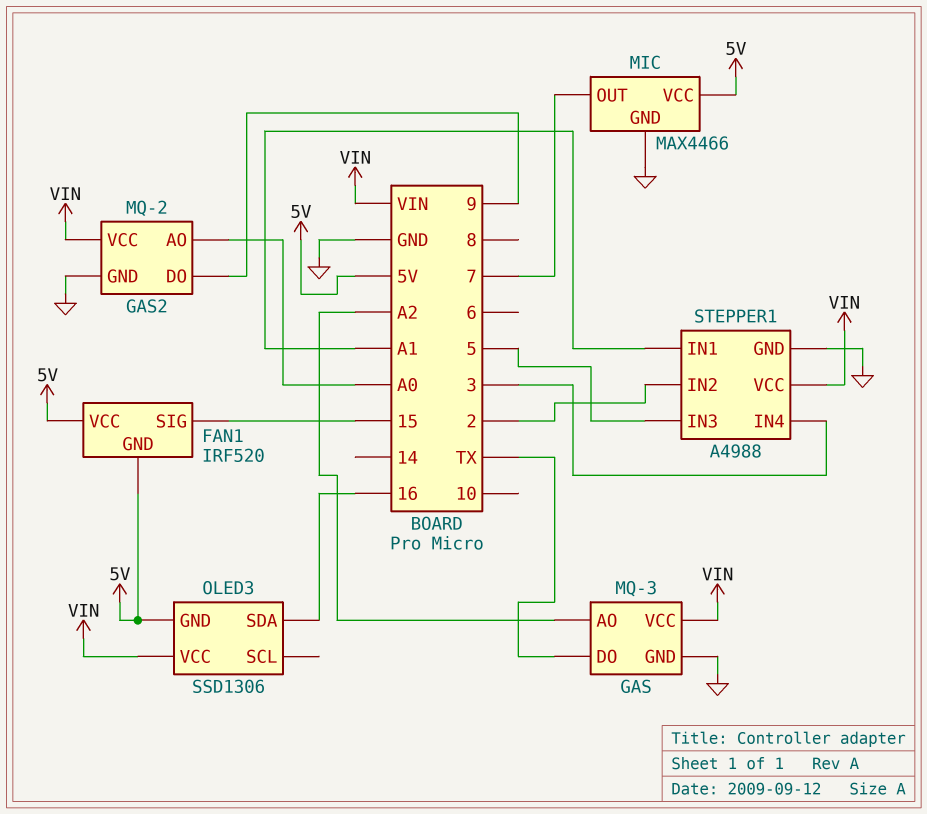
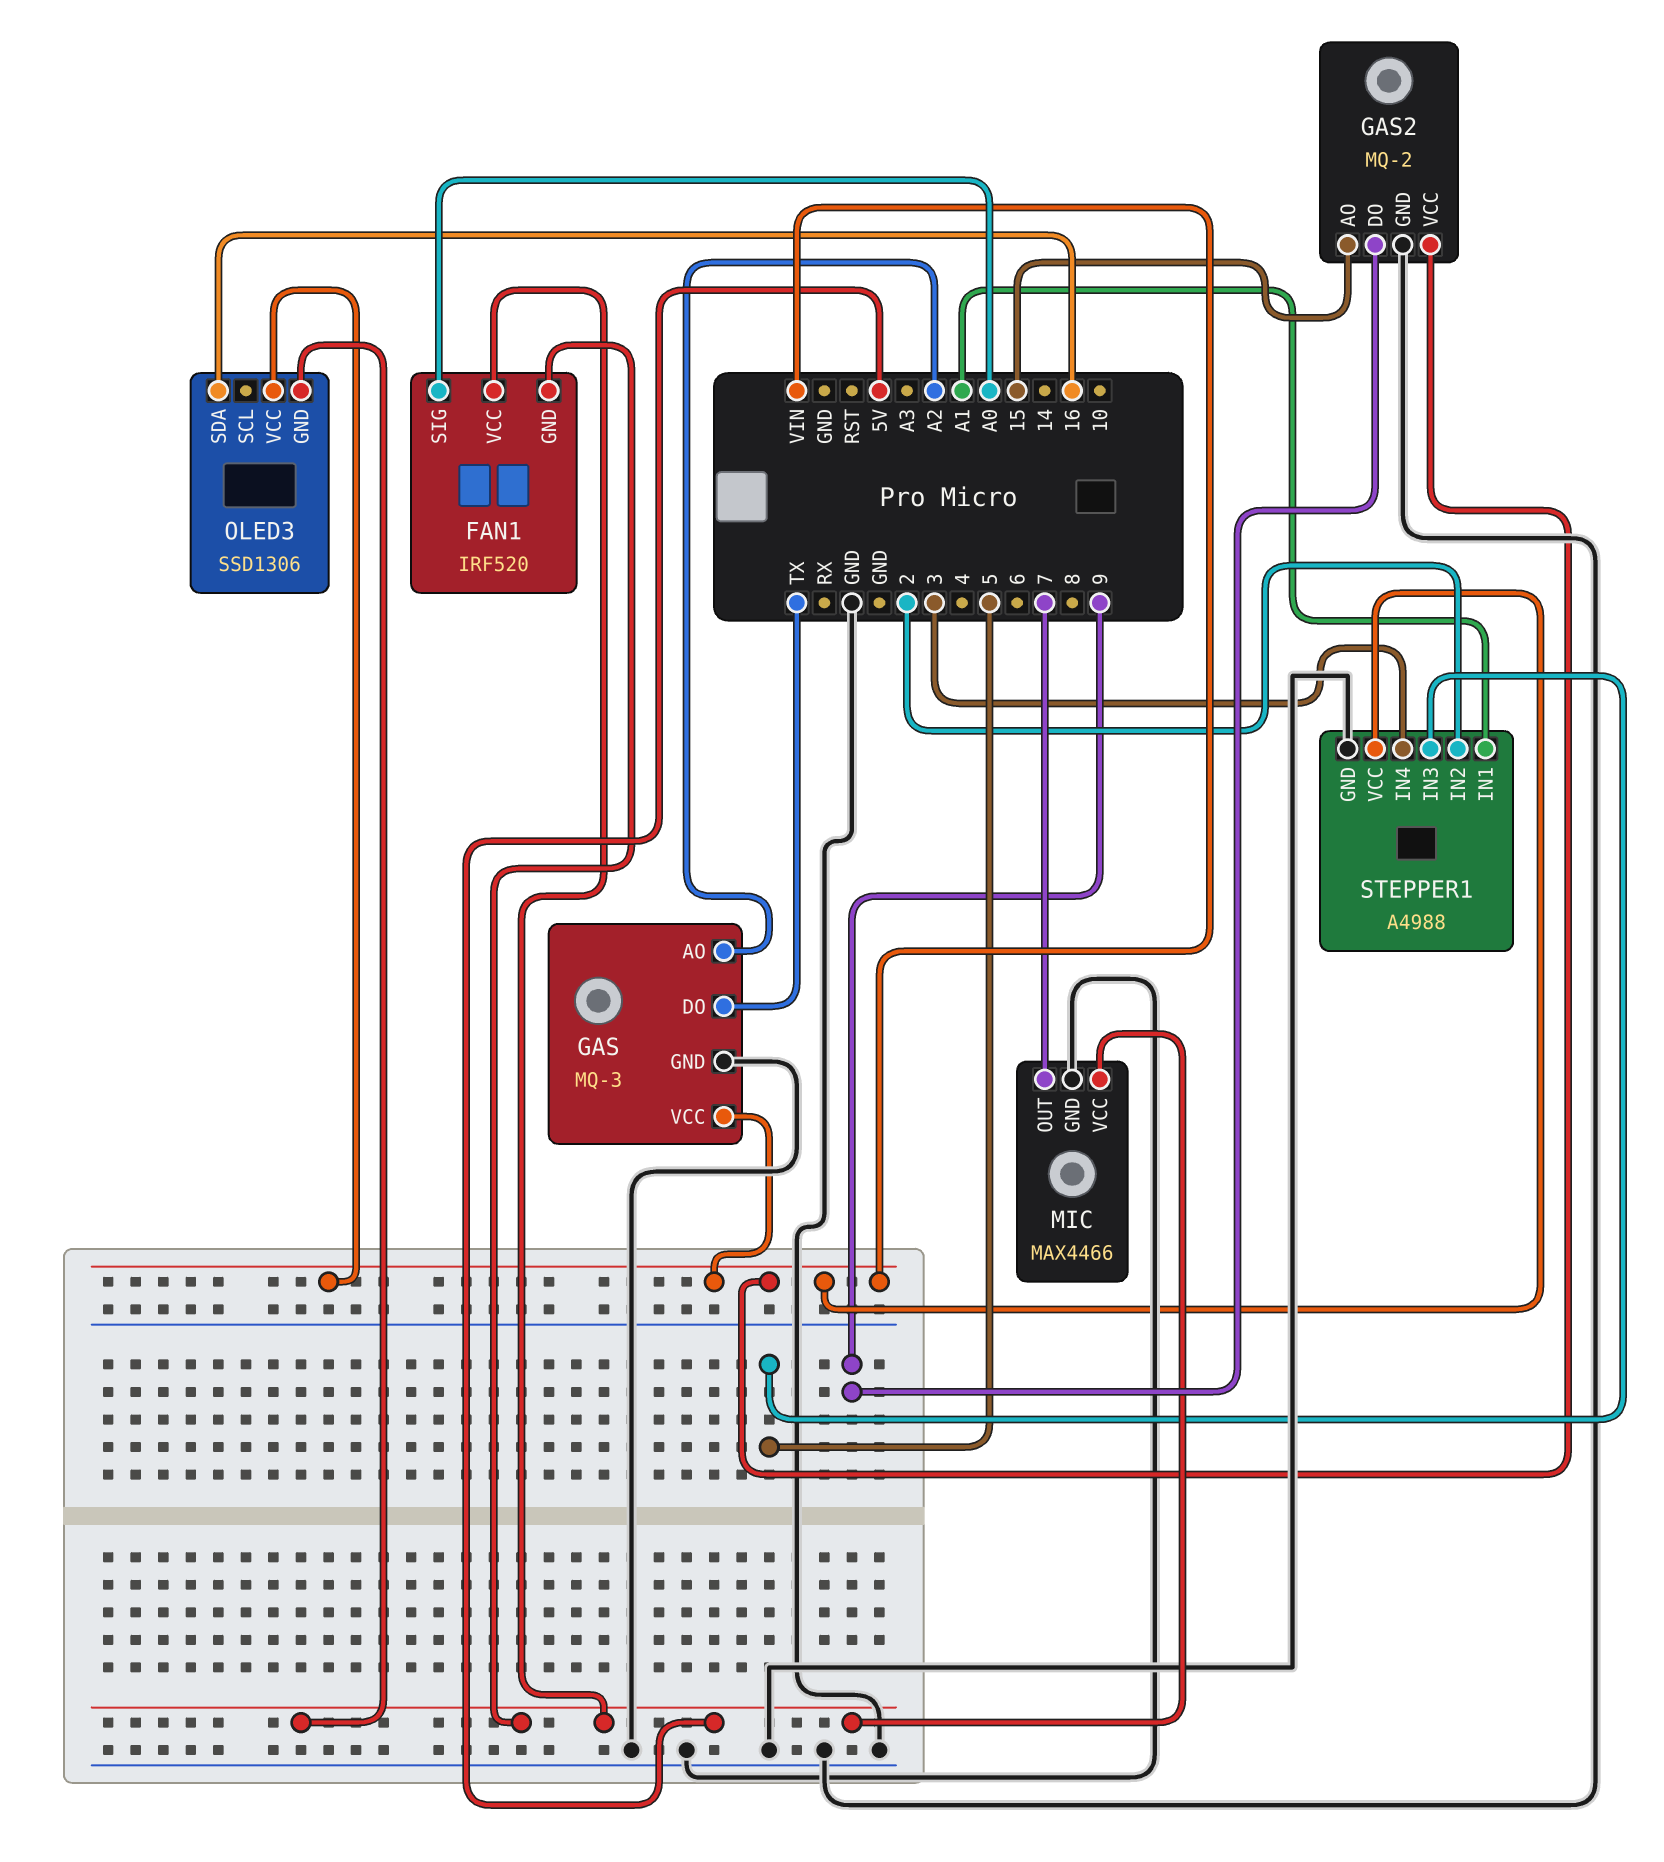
FAN1 pin SIG: 15 -> A0
GAS2 pin AO: A0 -> 15

